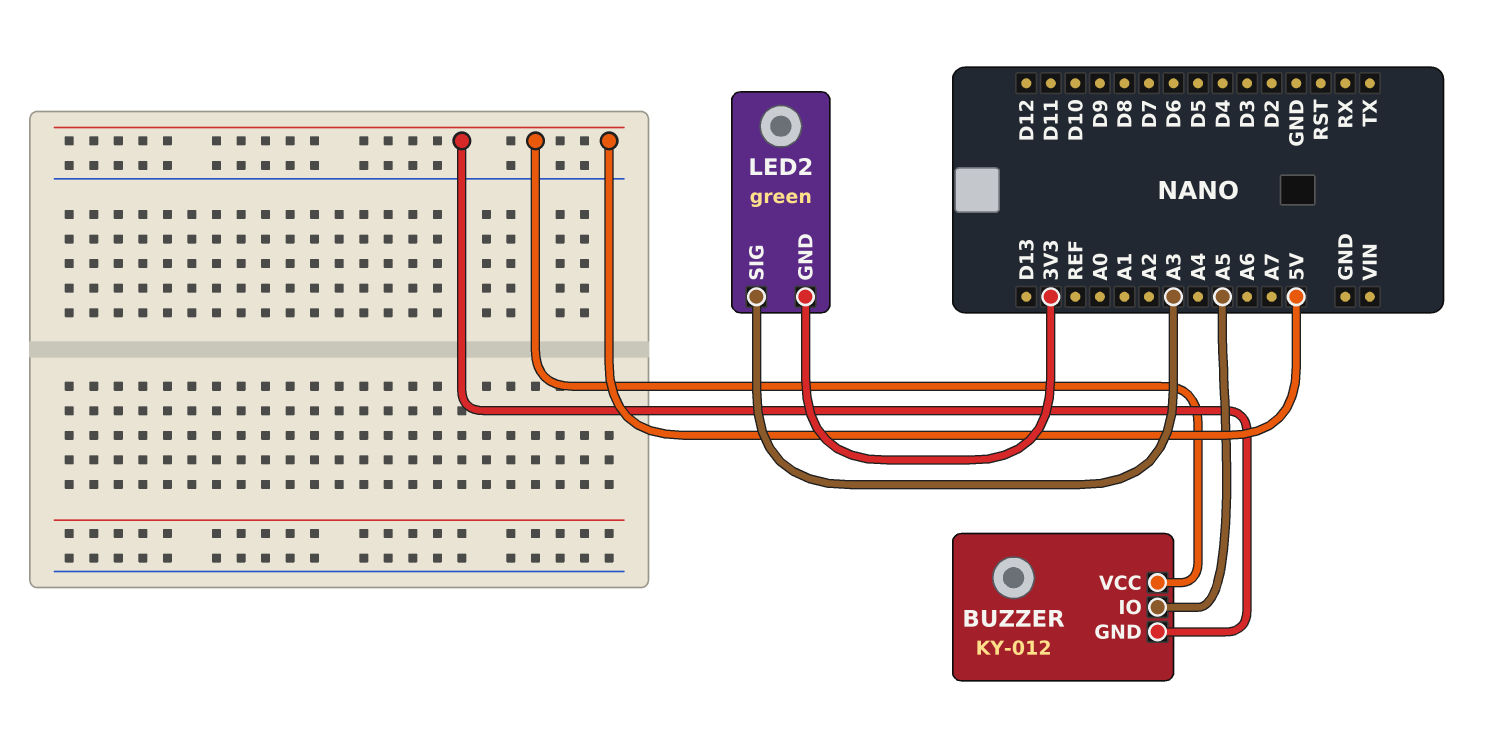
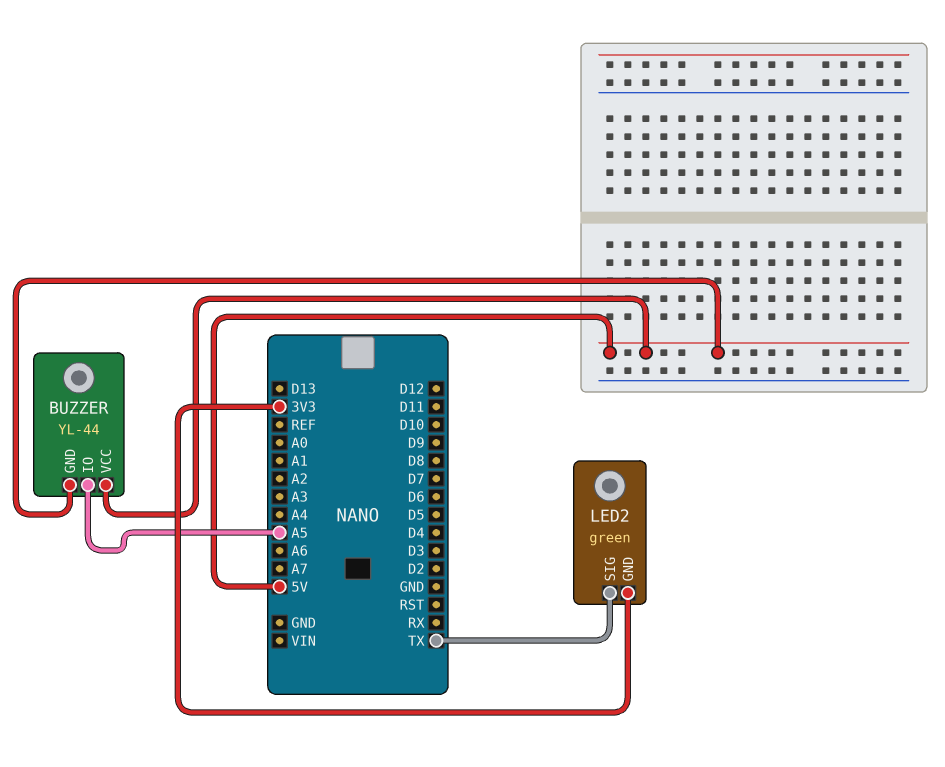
BUZZER: KY-012 -> YL-44
LED2 pin SIG: A3 -> TX

